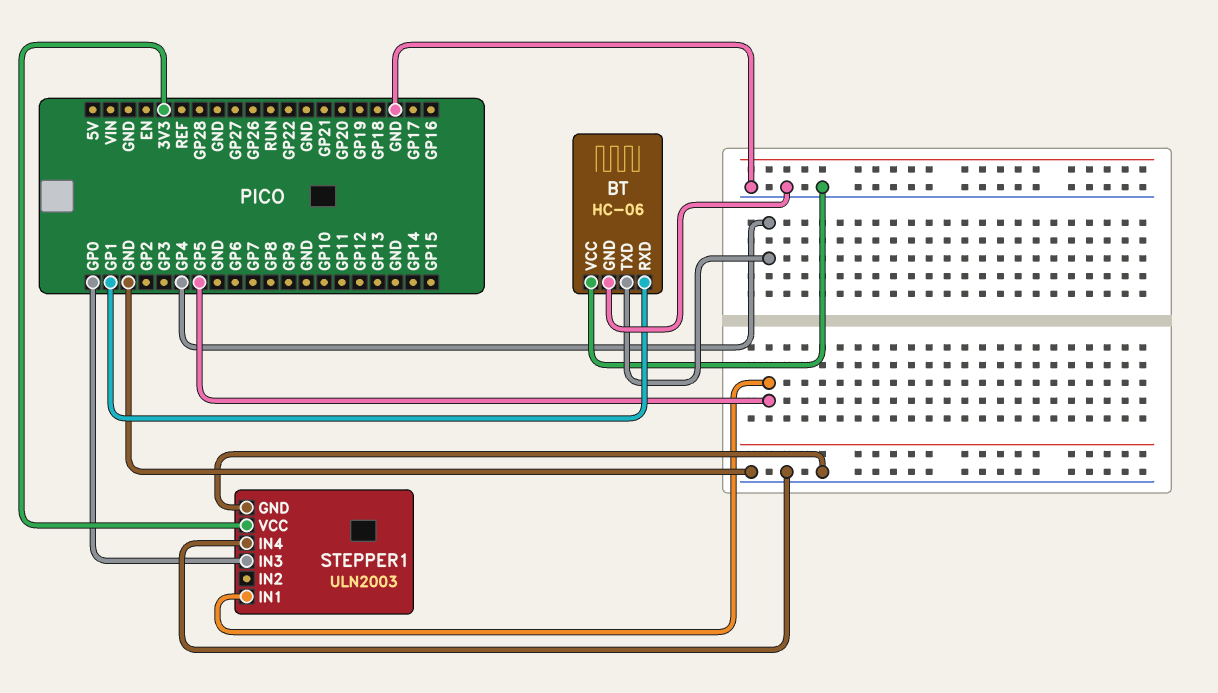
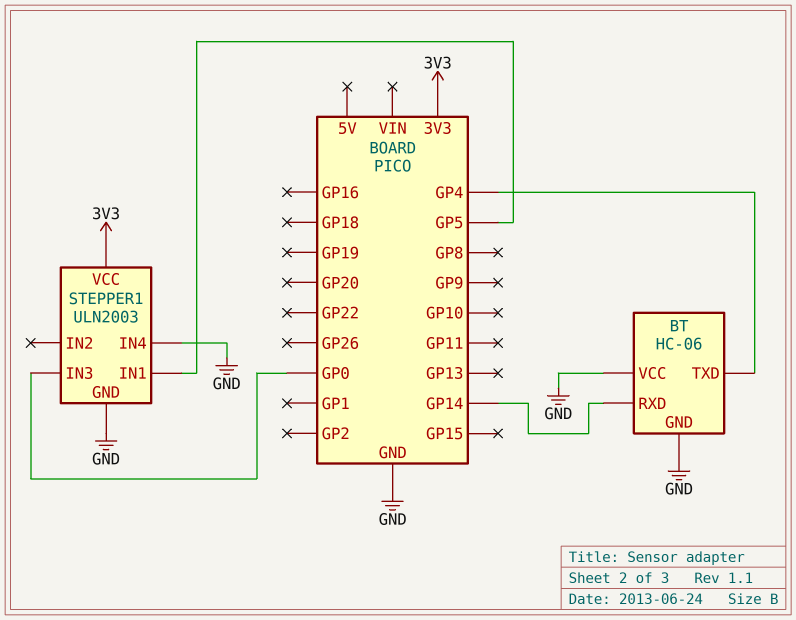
BT pin RXD: GP1 -> GP14

